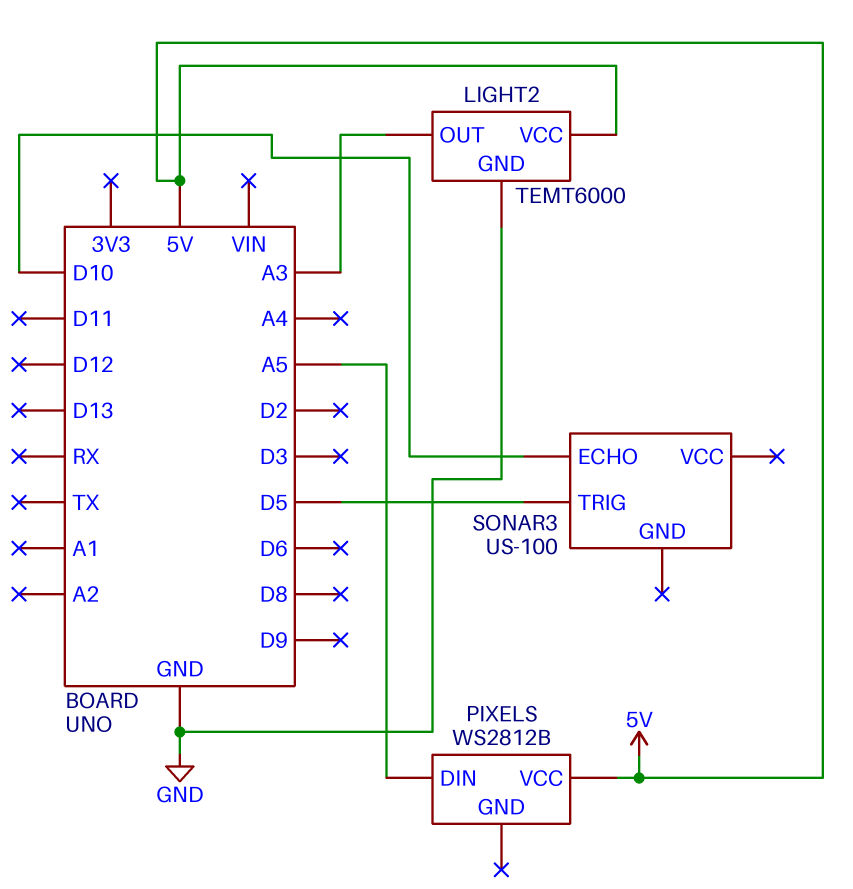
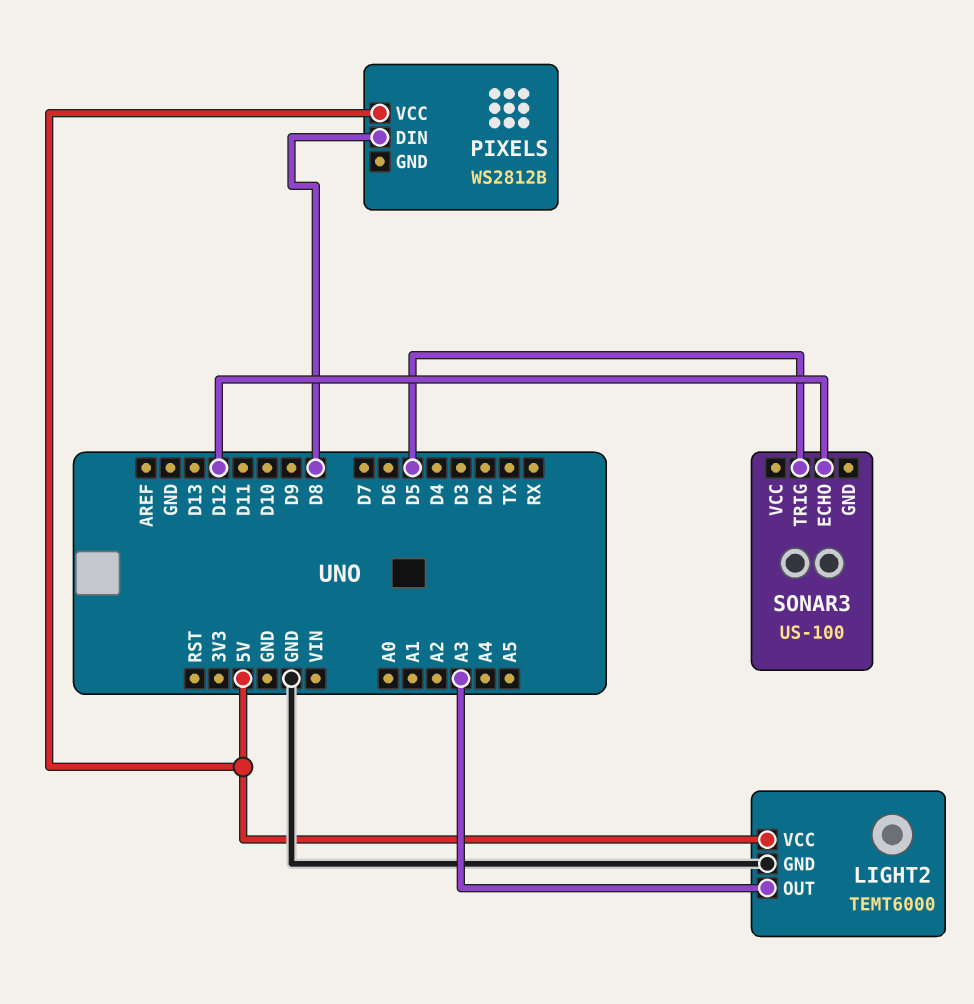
PIXELS pin DIN: A5 -> D8
SONAR3 pin ECHO: D10 -> D12

